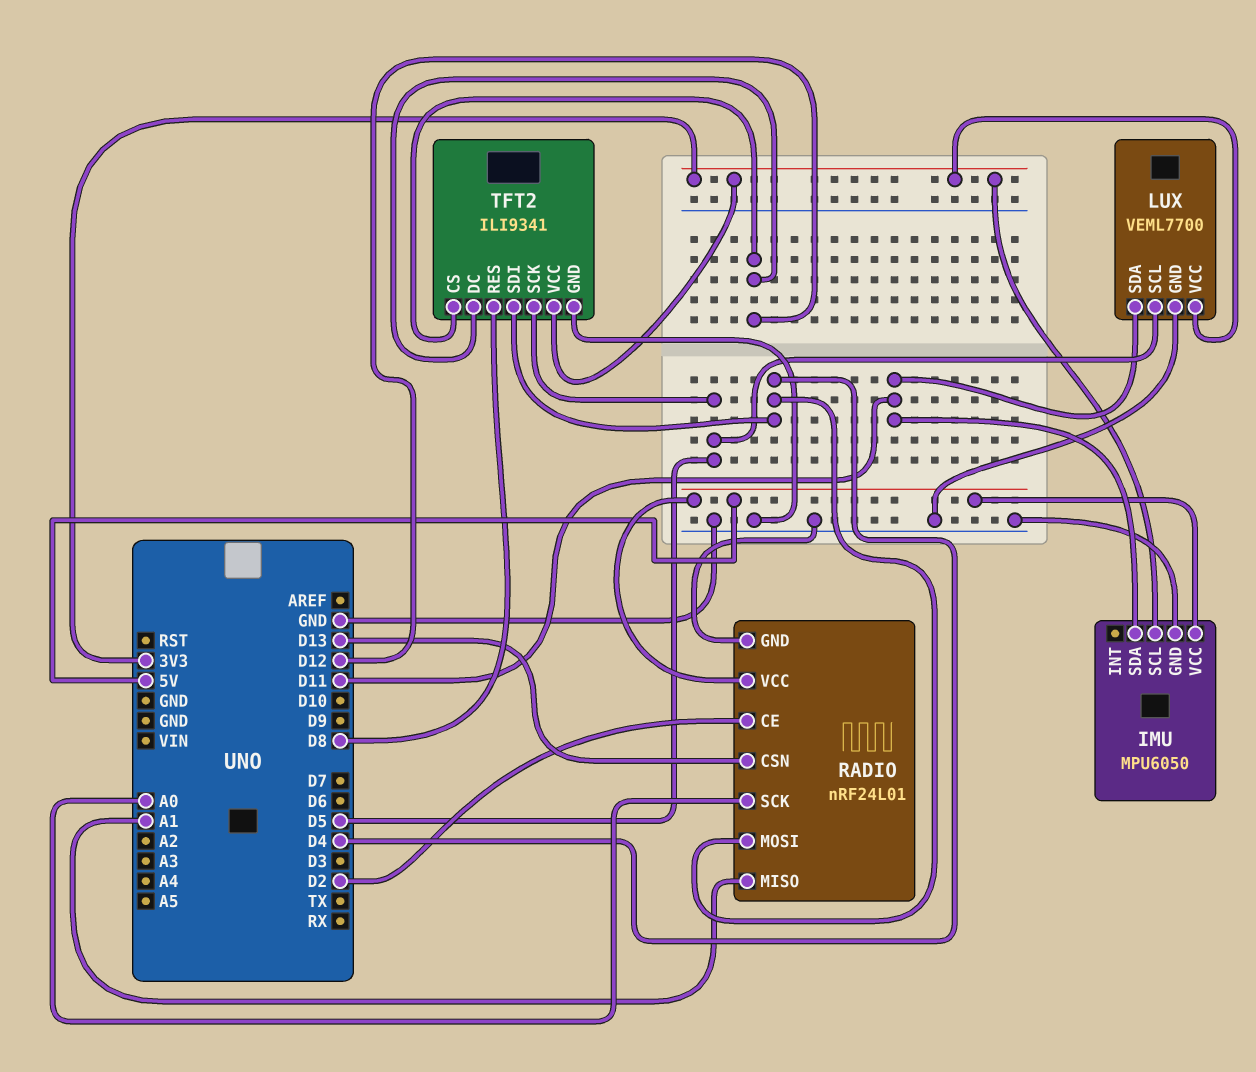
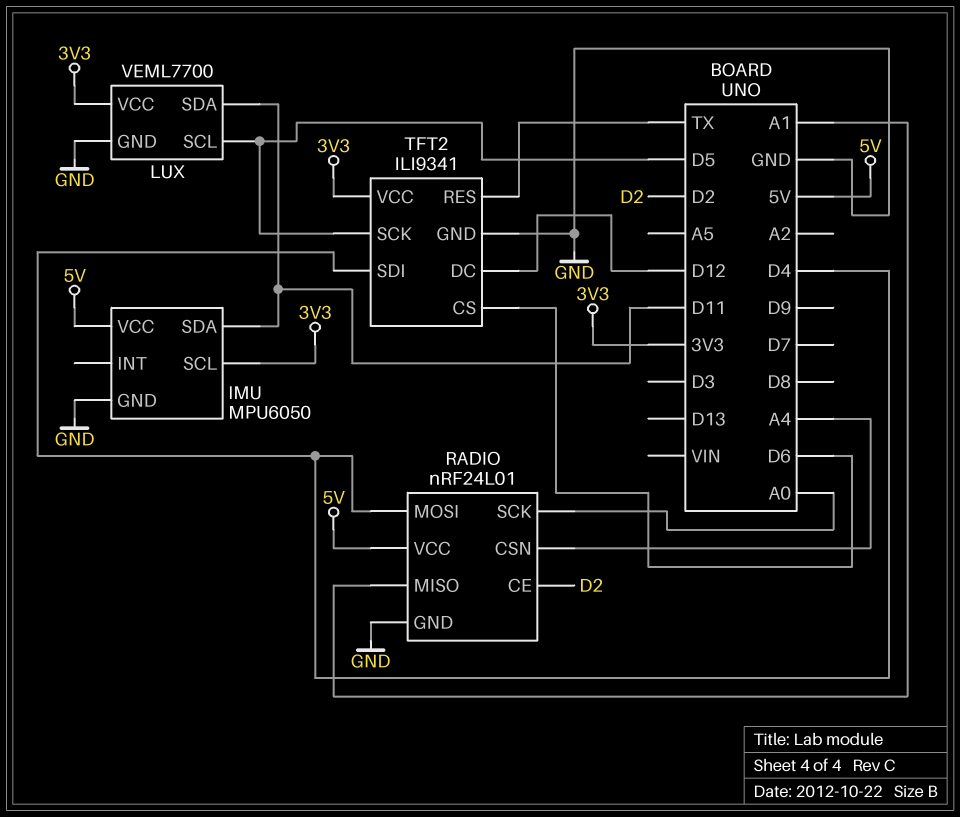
RADIO pin CSN: D13 -> A4
TFT2 pin CS: D12 -> D6
TFT2 pin RES: D8 -> TX

